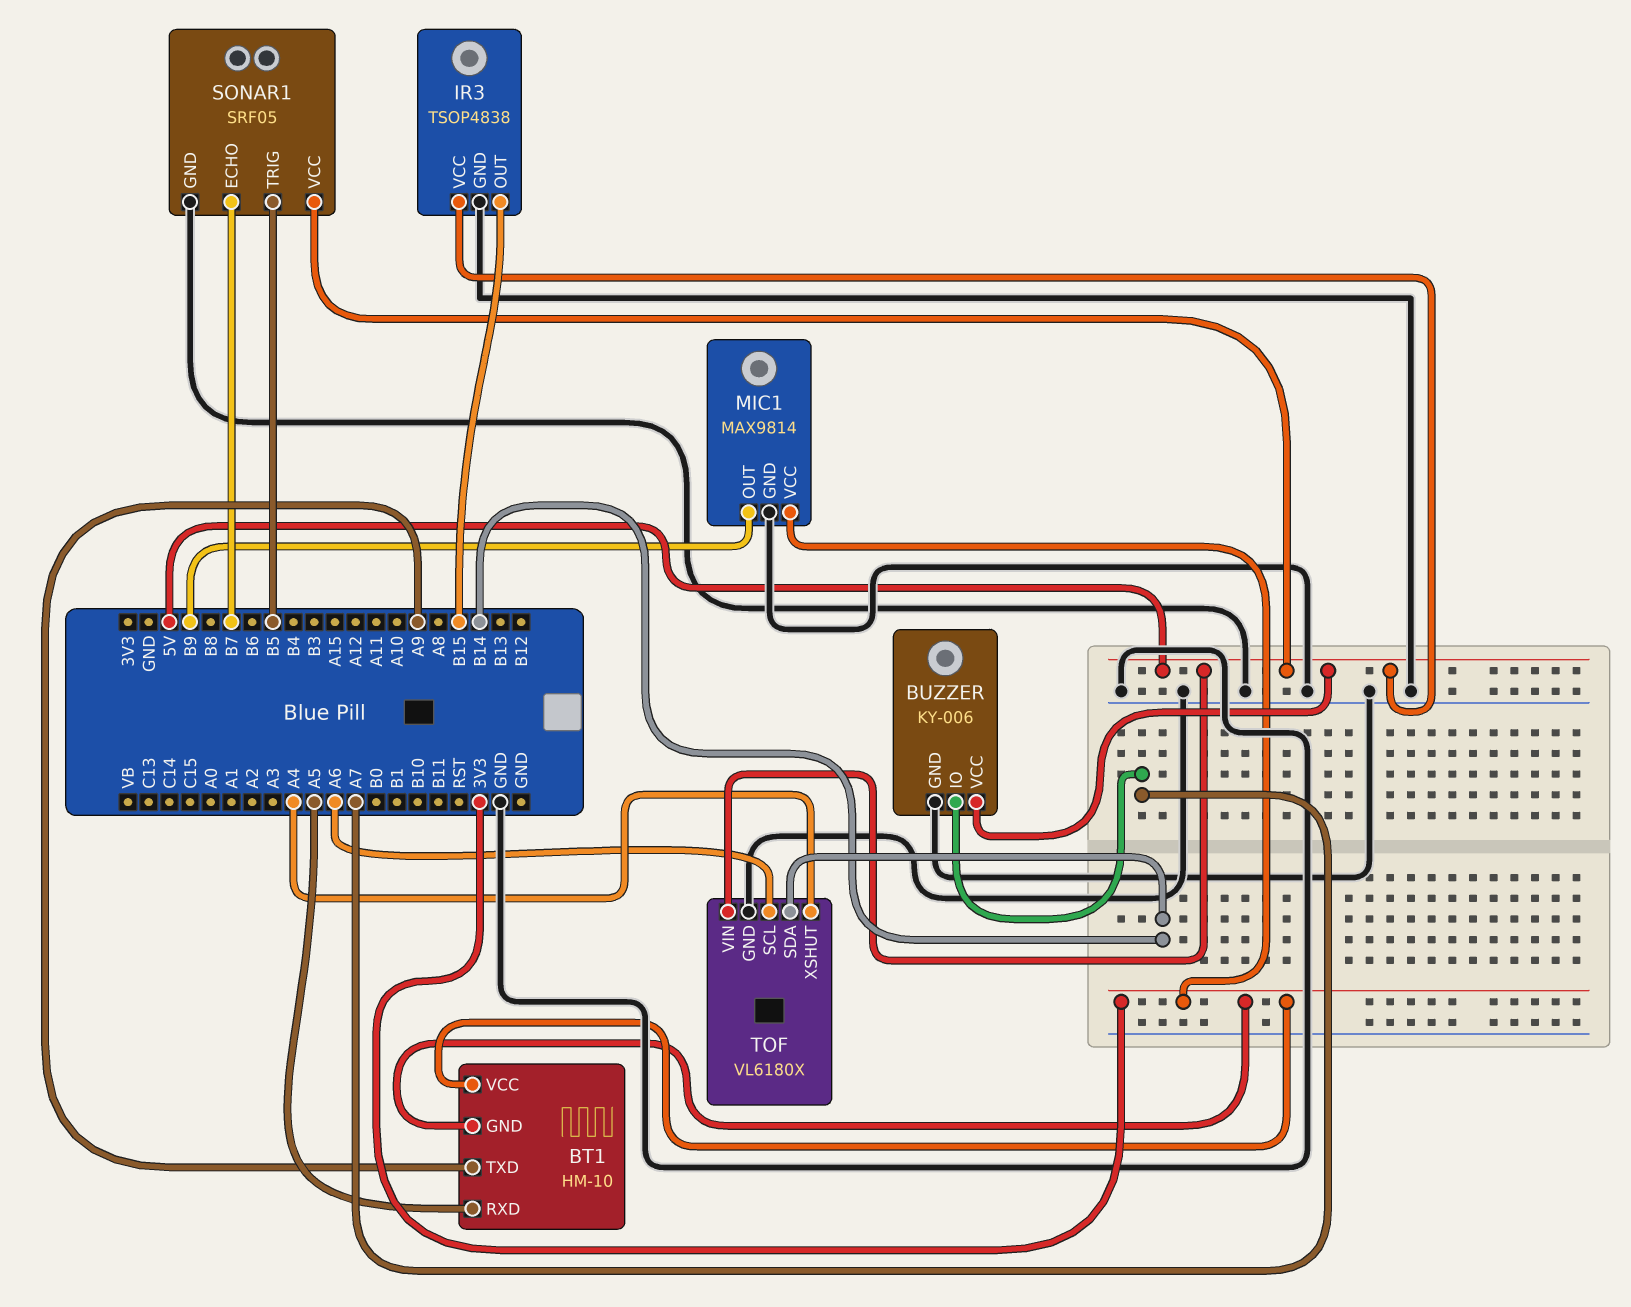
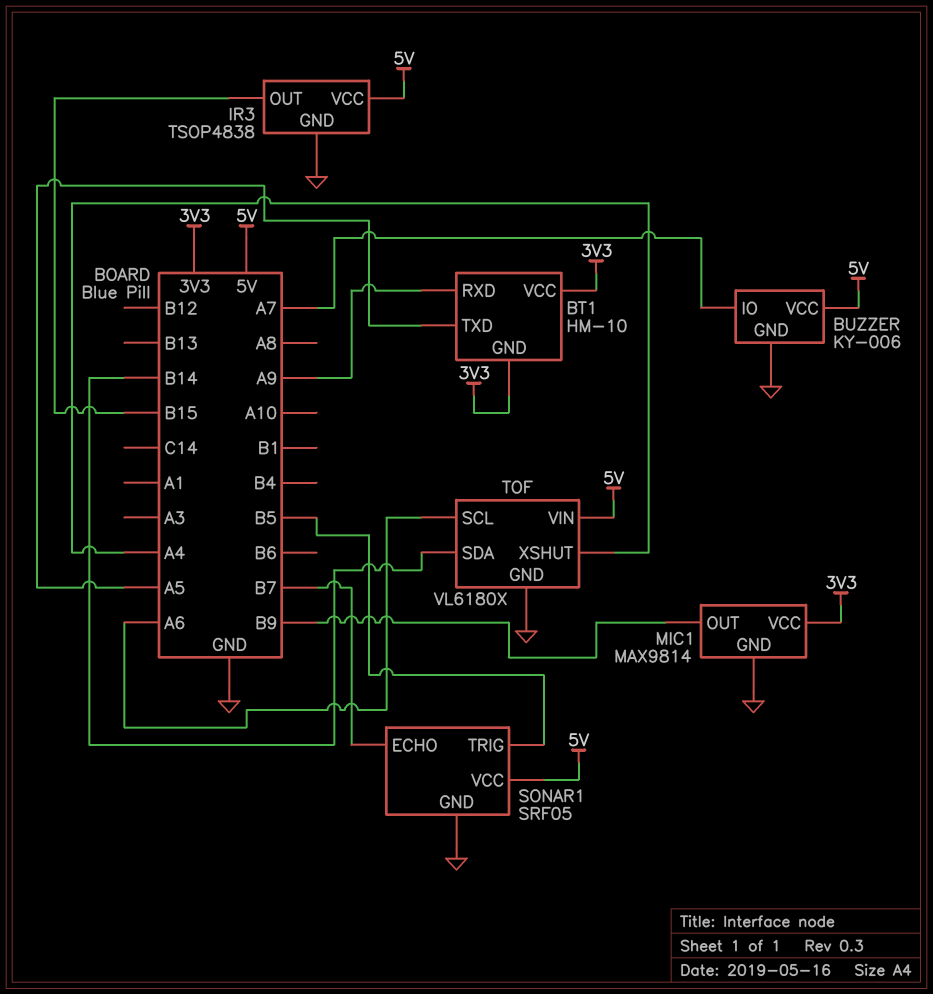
BT1 pin RXD: A5 -> A9
BT1 pin TXD: A9 -> A5

